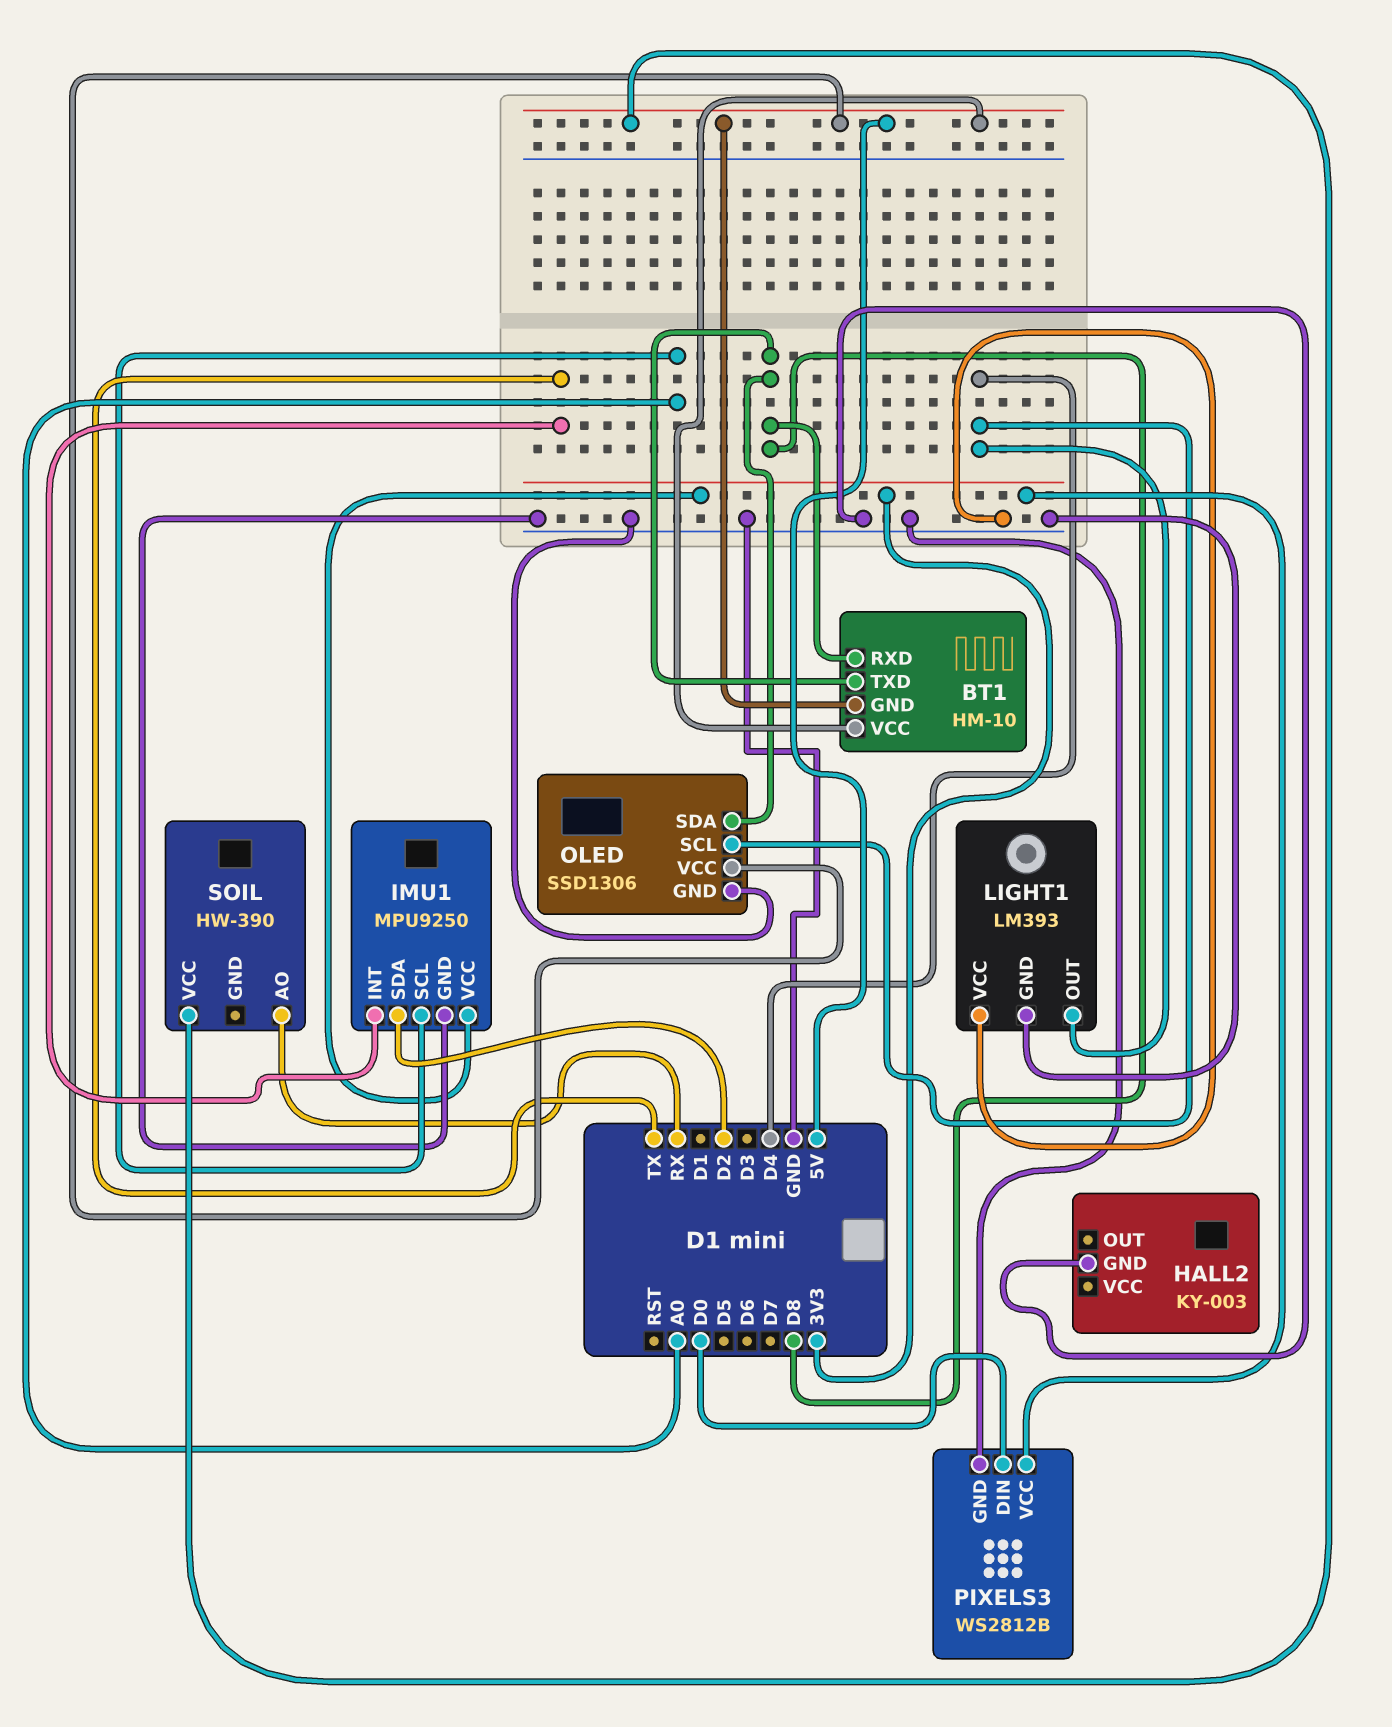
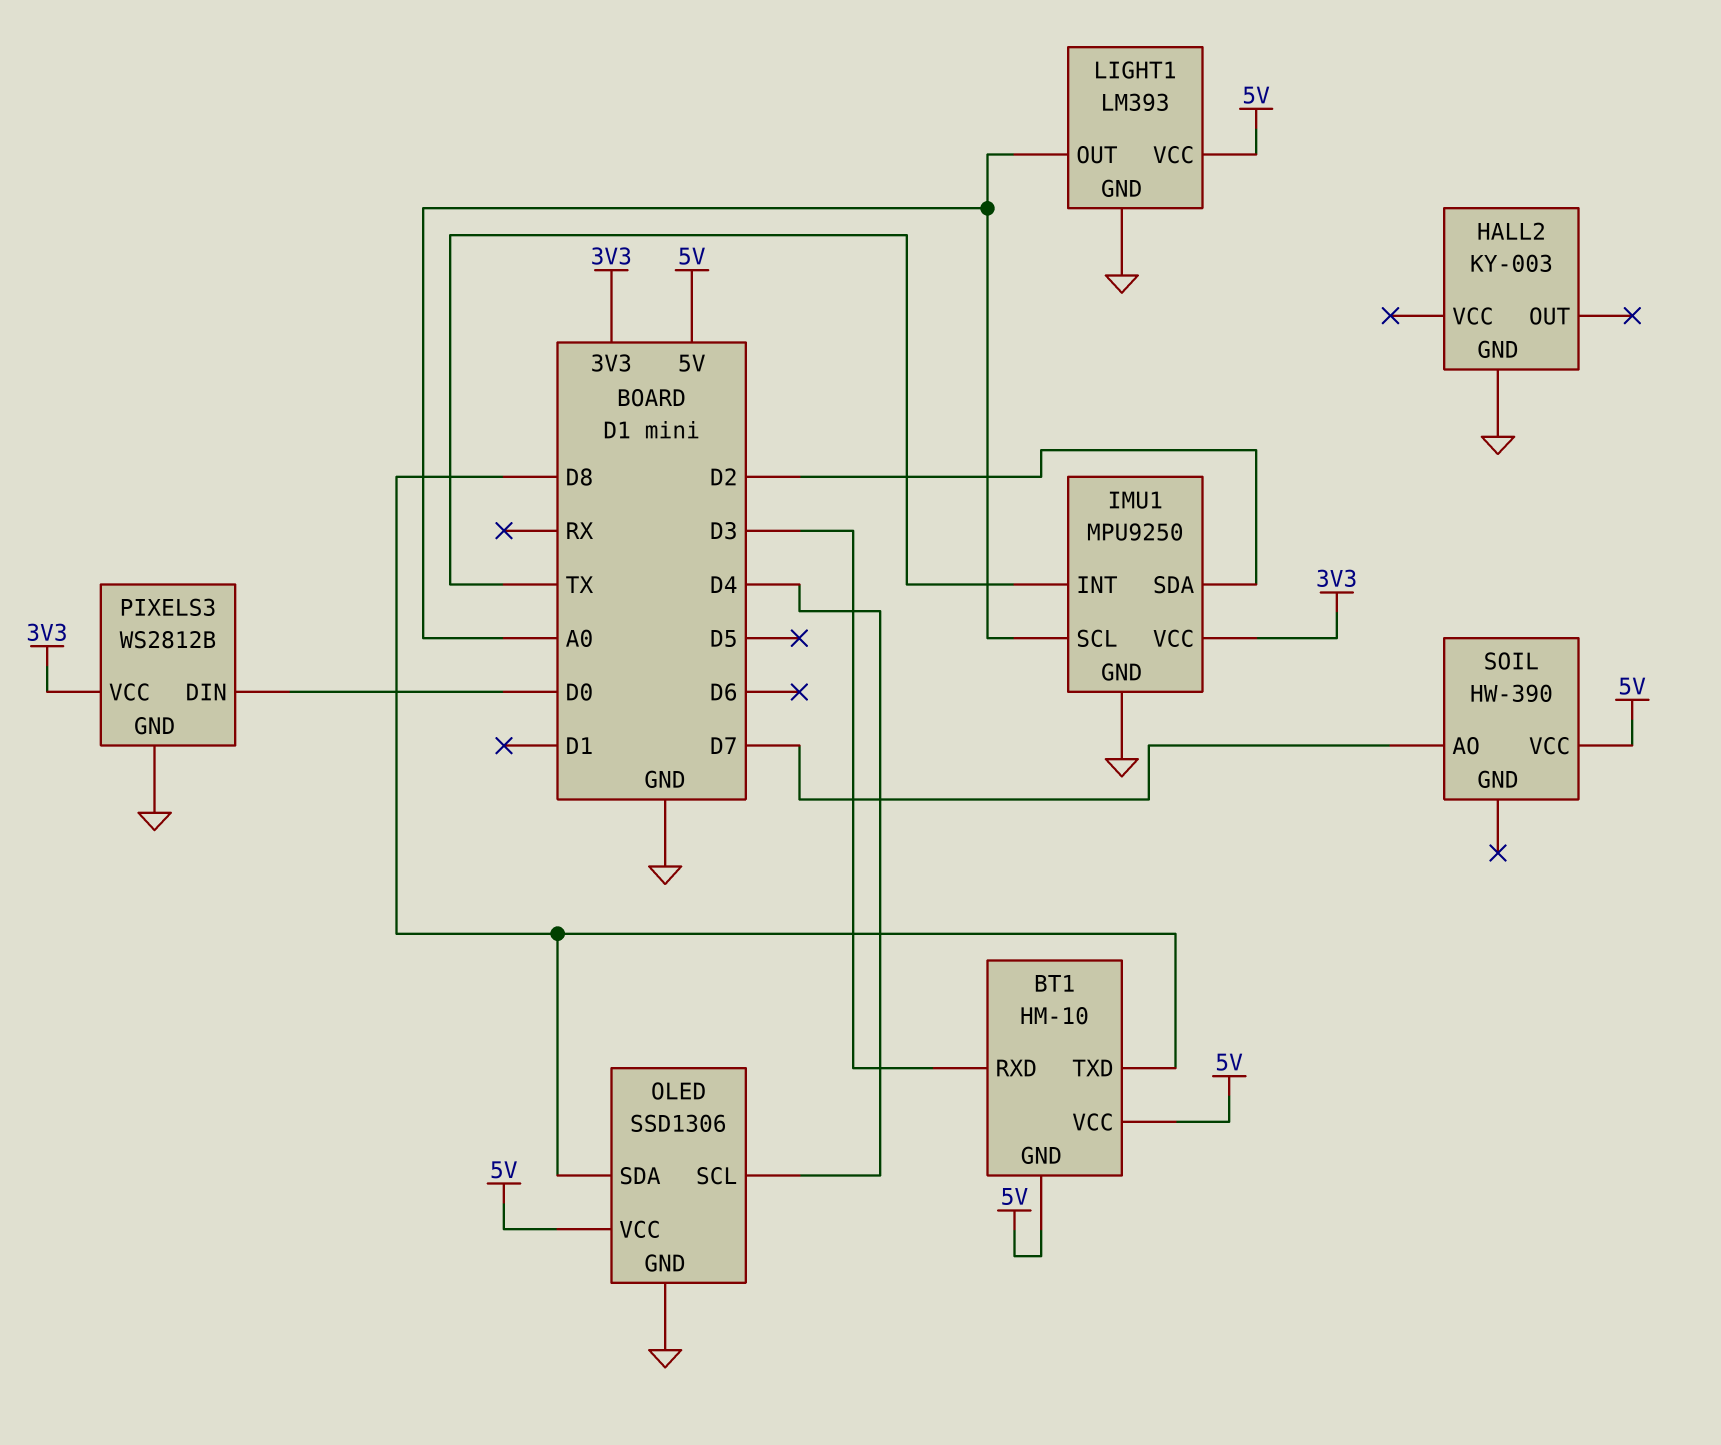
BT1 pin RXD: D8 -> D3
LIGHT1 pin OUT: D4 -> A0
LIGHT1 pin VCC: GND -> 5V
SOIL pin AO: RX -> D7

